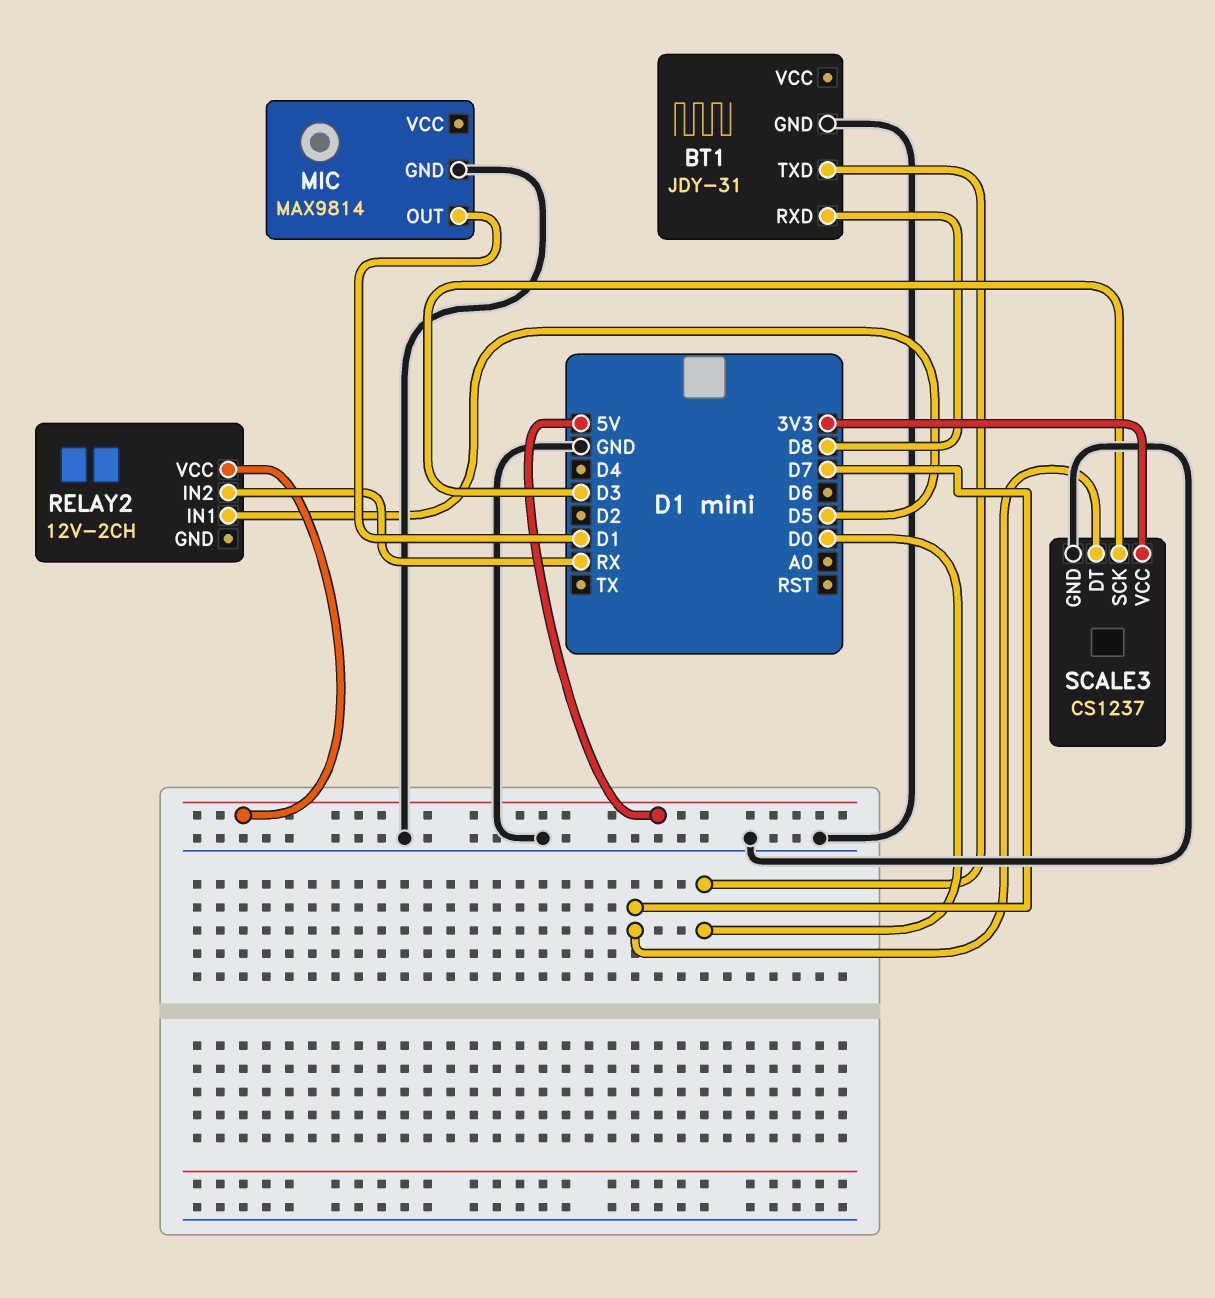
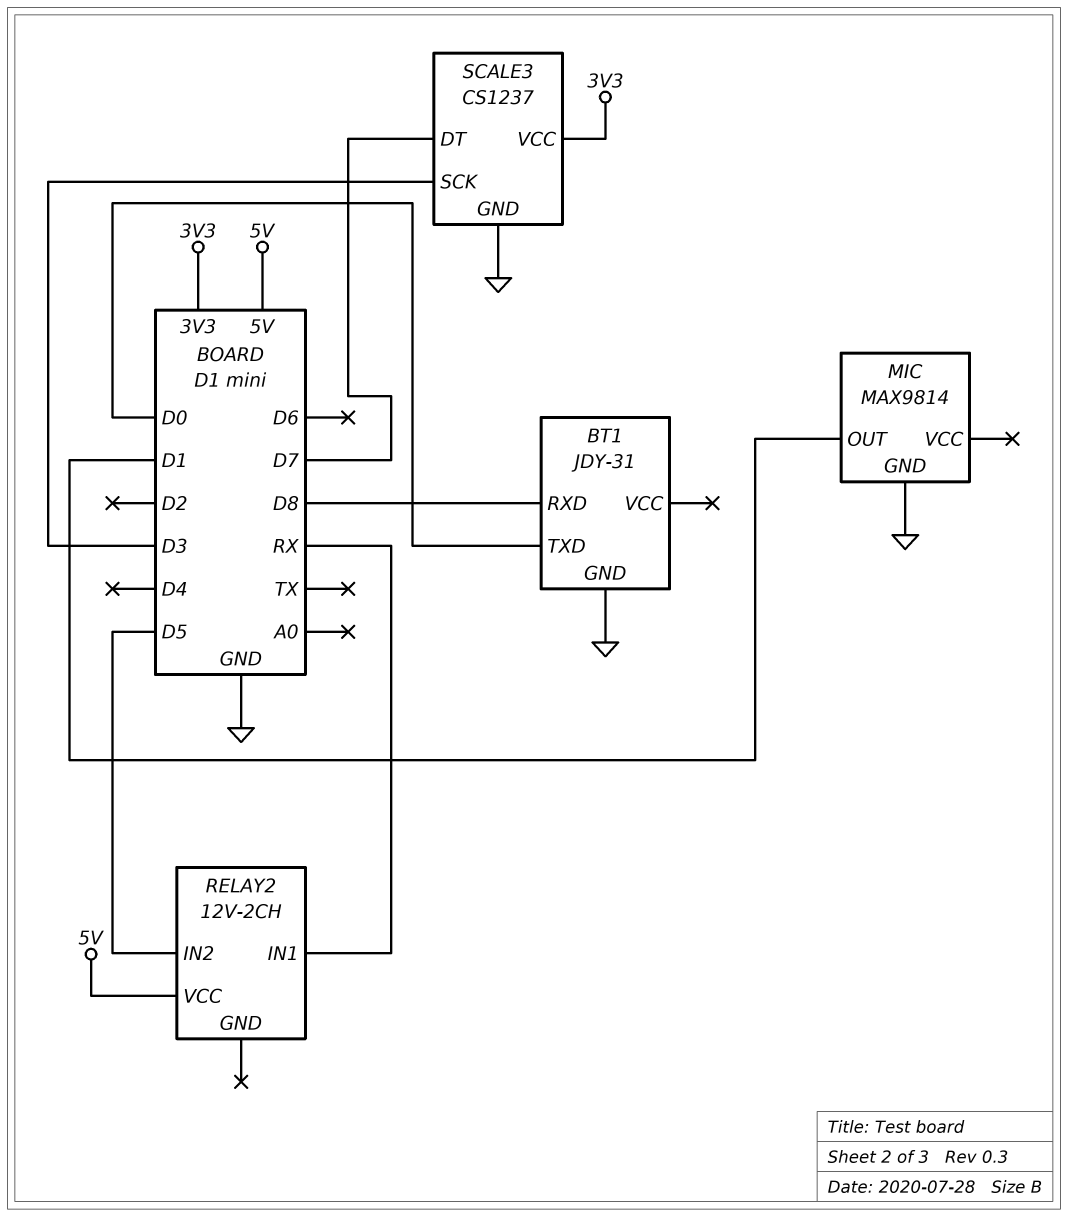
RELAY2 pin IN1: D5 -> RX
RELAY2 pin IN2: RX -> D5

